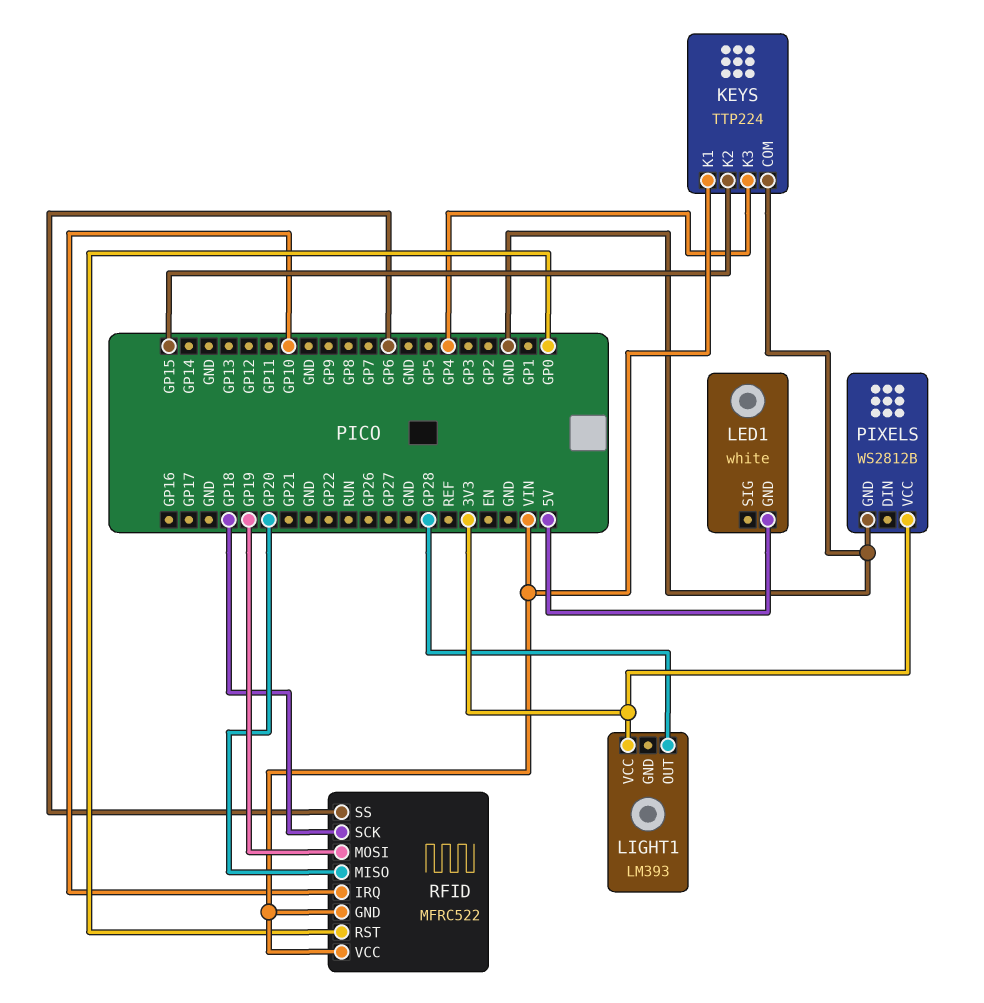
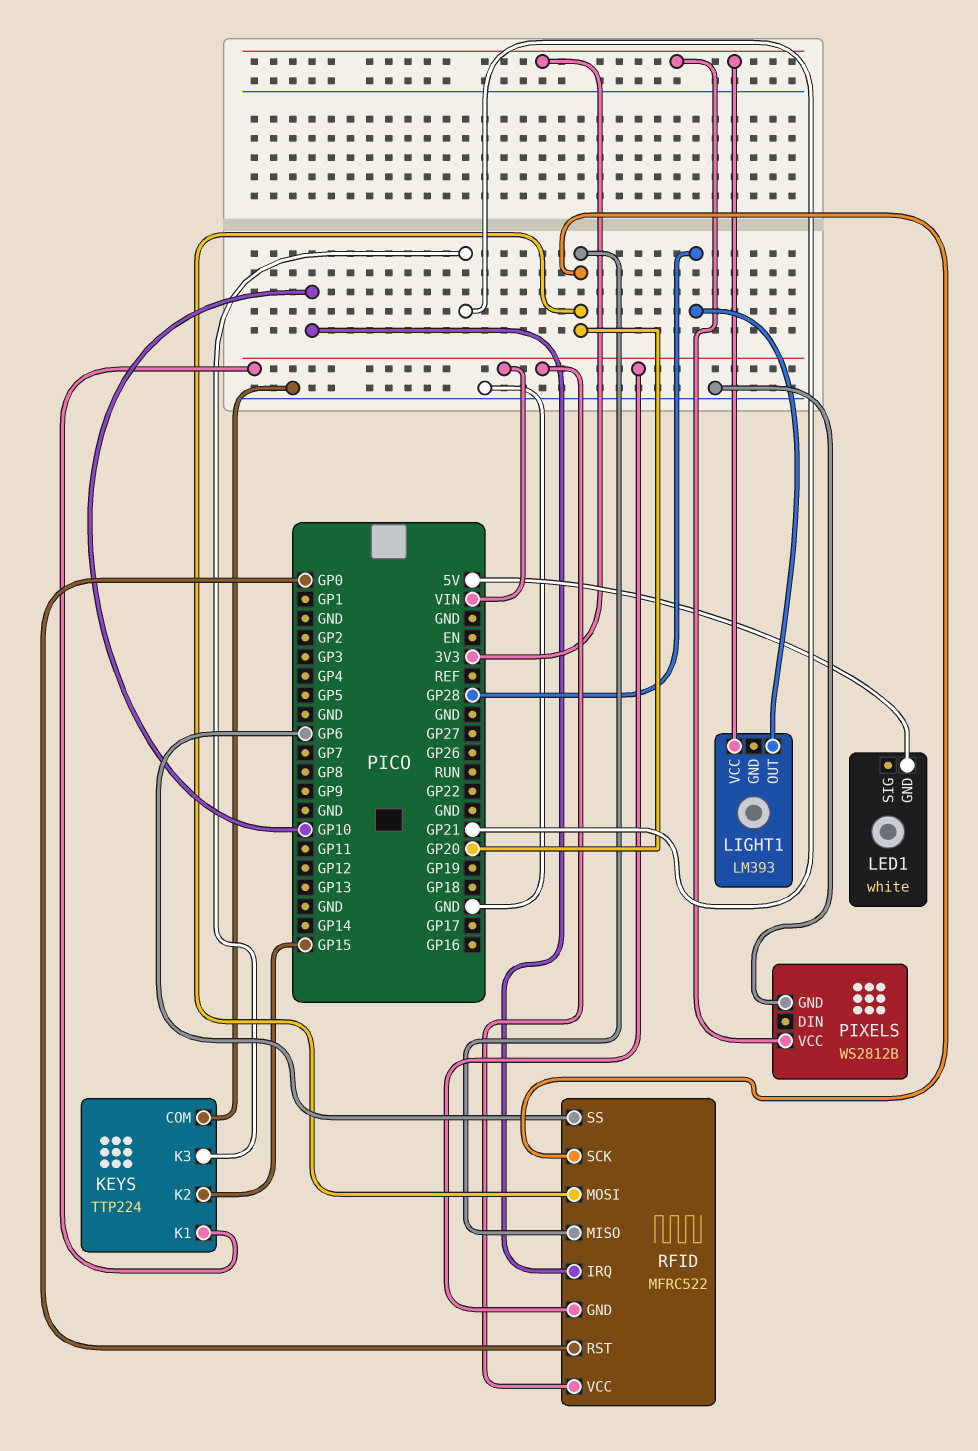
KEYS pin K3: GP4 -> GP21
RFID pin MOSI: GP19 -> GP20
RFID pin SCK: GP18 -> GP20

